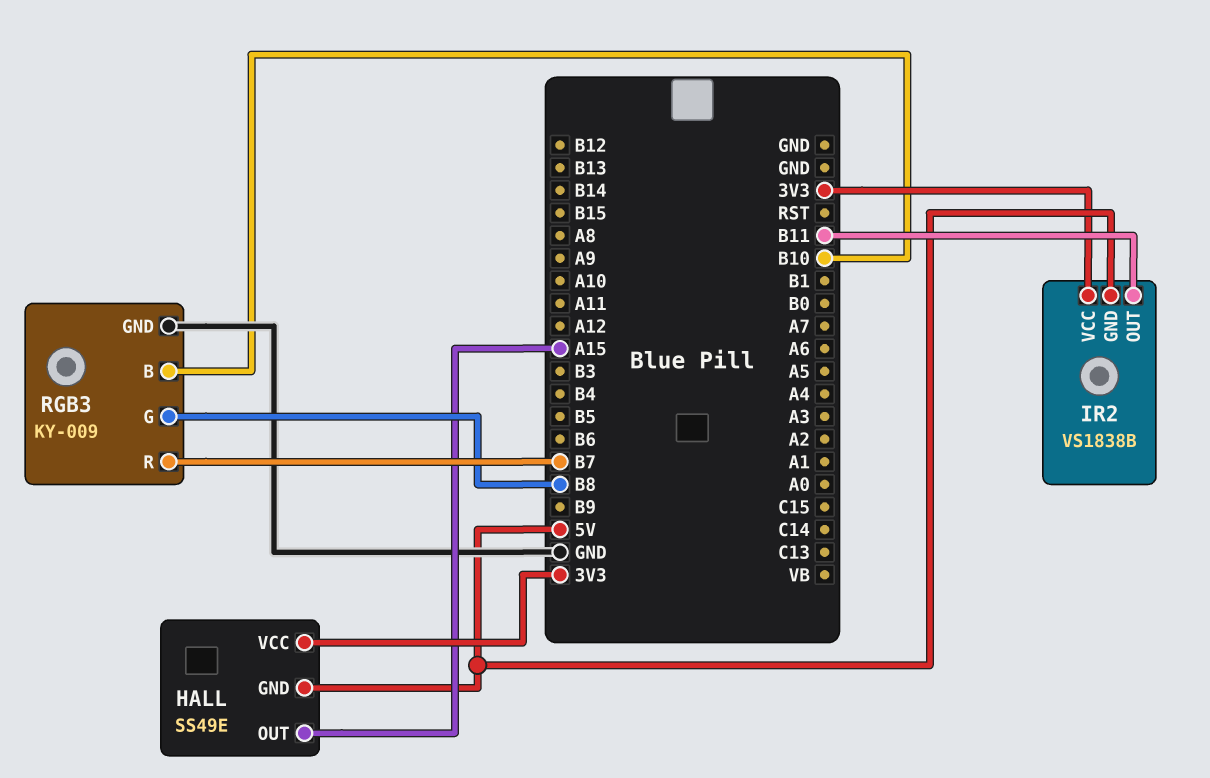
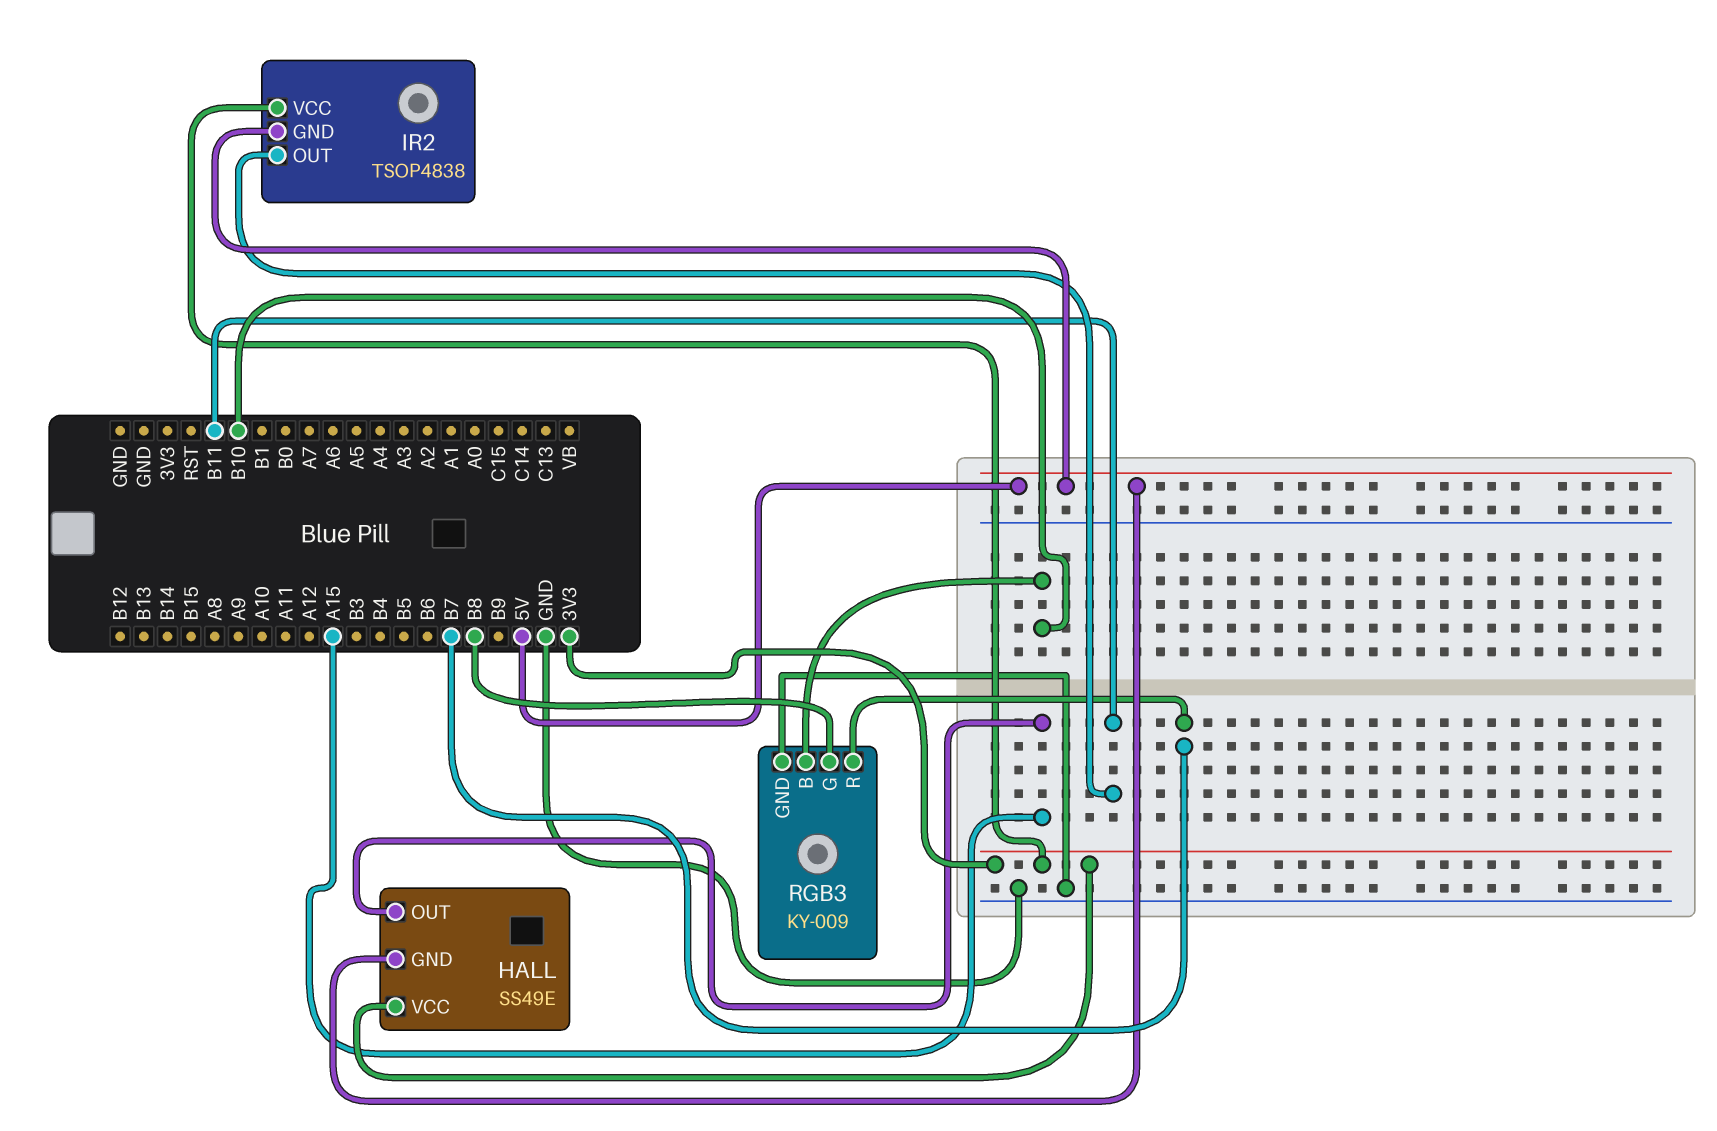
IR2: VS1838B -> TSOP4838

